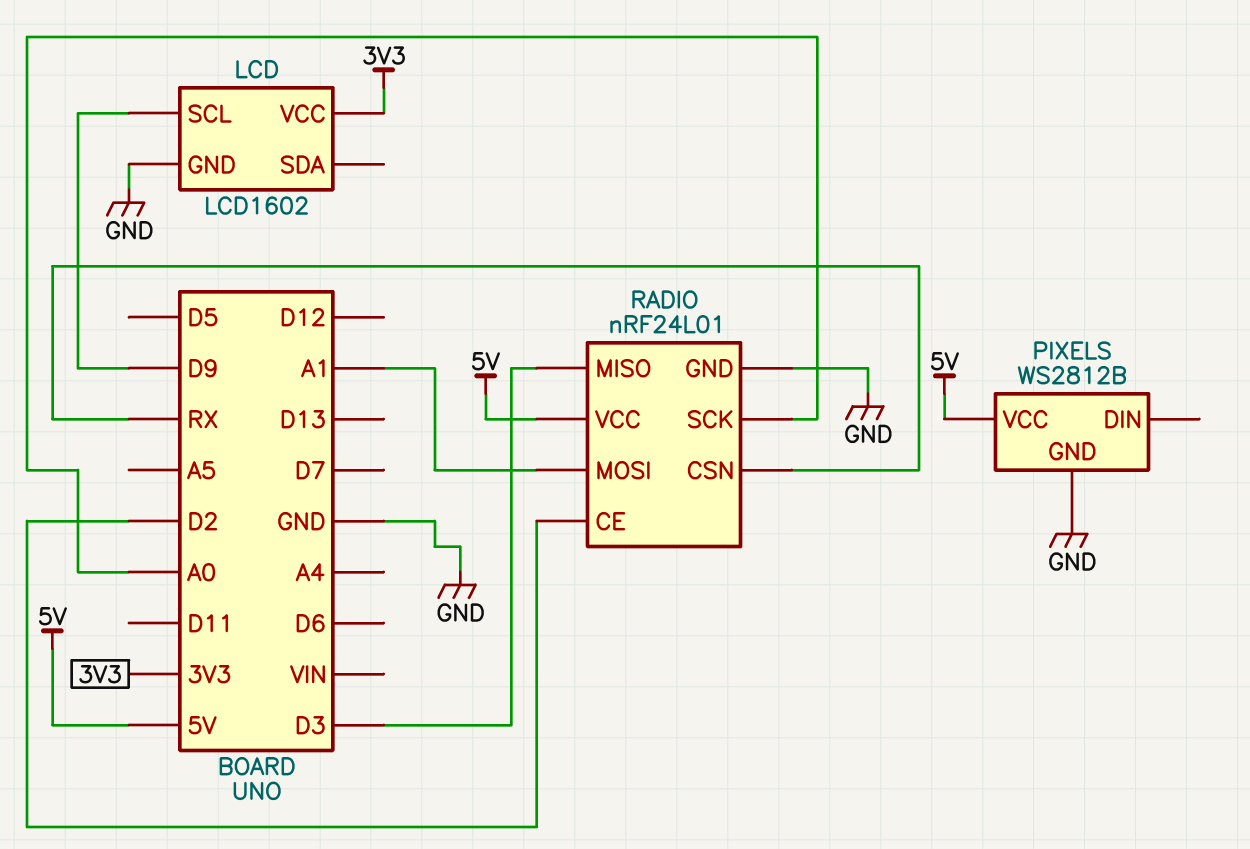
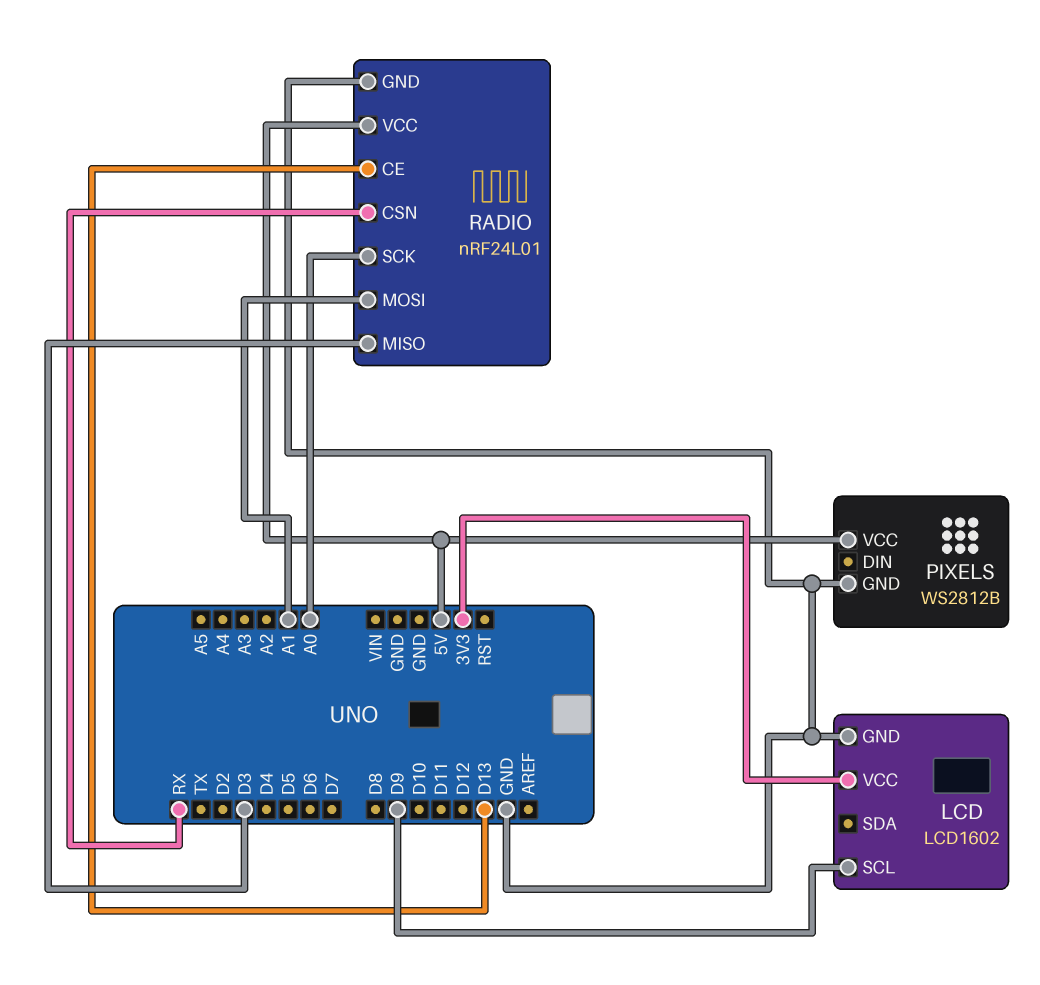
RADIO pin CE: D2 -> D13

